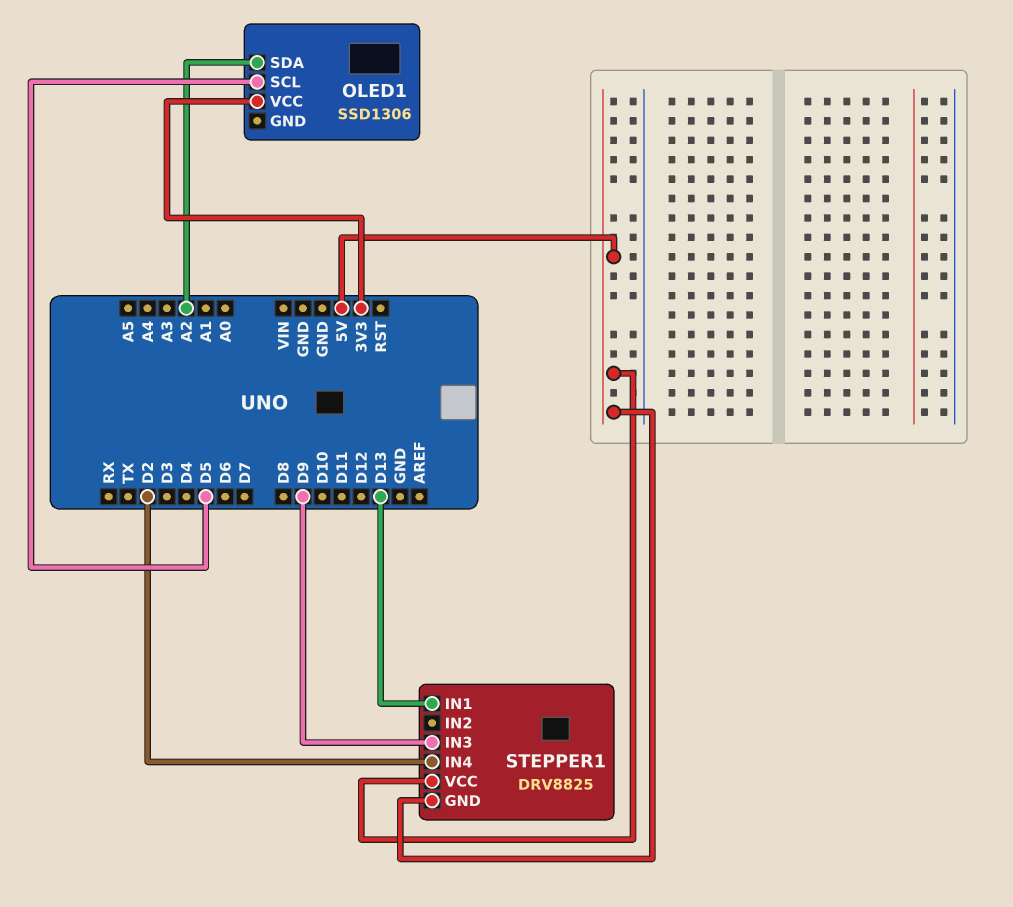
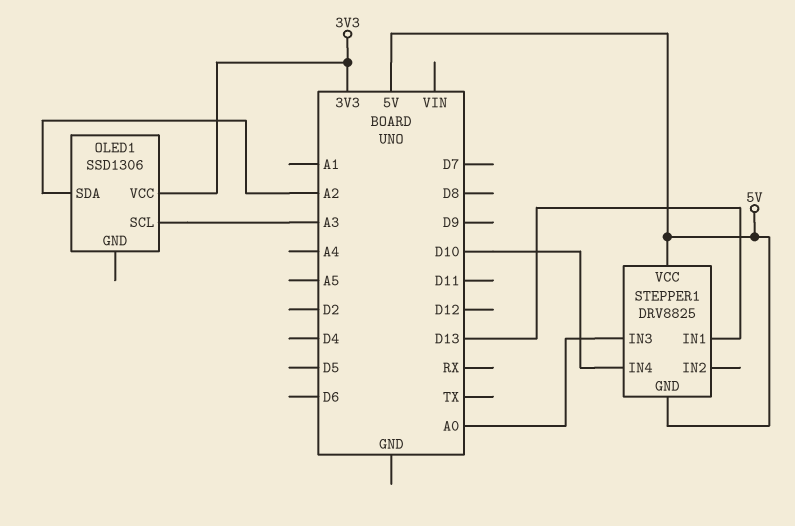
OLED1 pin SCL: D5 -> A3
STEPPER1 pin IN3: D9 -> A0
STEPPER1 pin IN4: D2 -> D10

